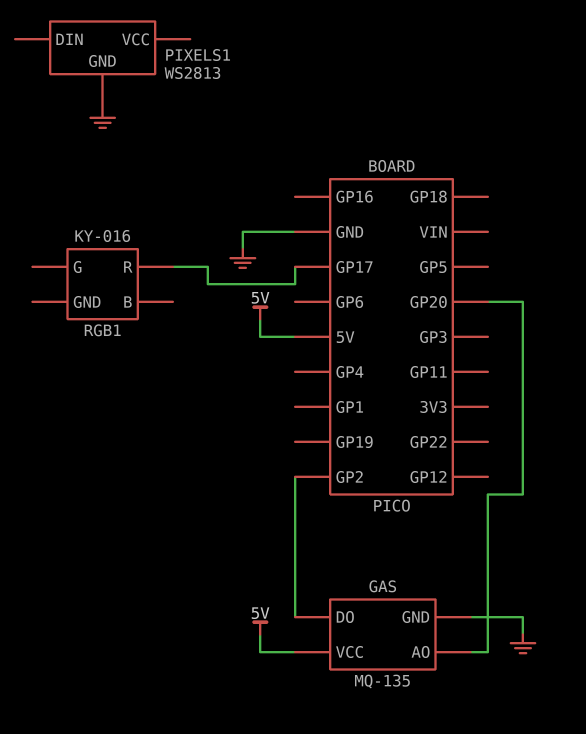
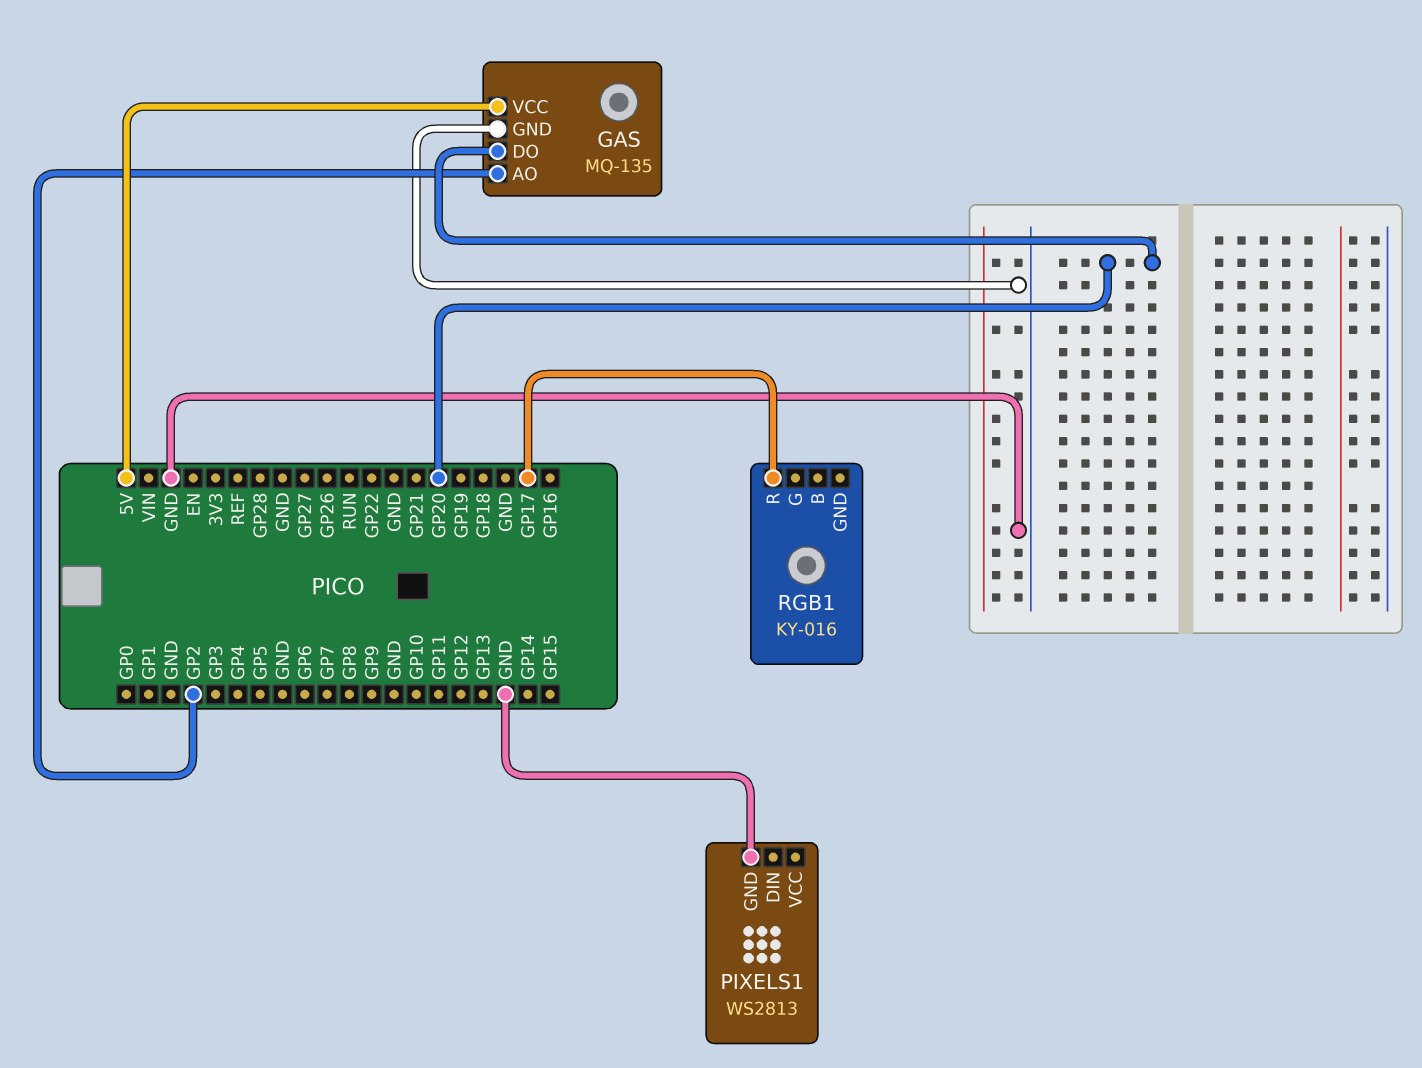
GAS pin AO: GP20 -> GP2
GAS pin DO: GP2 -> GP20

